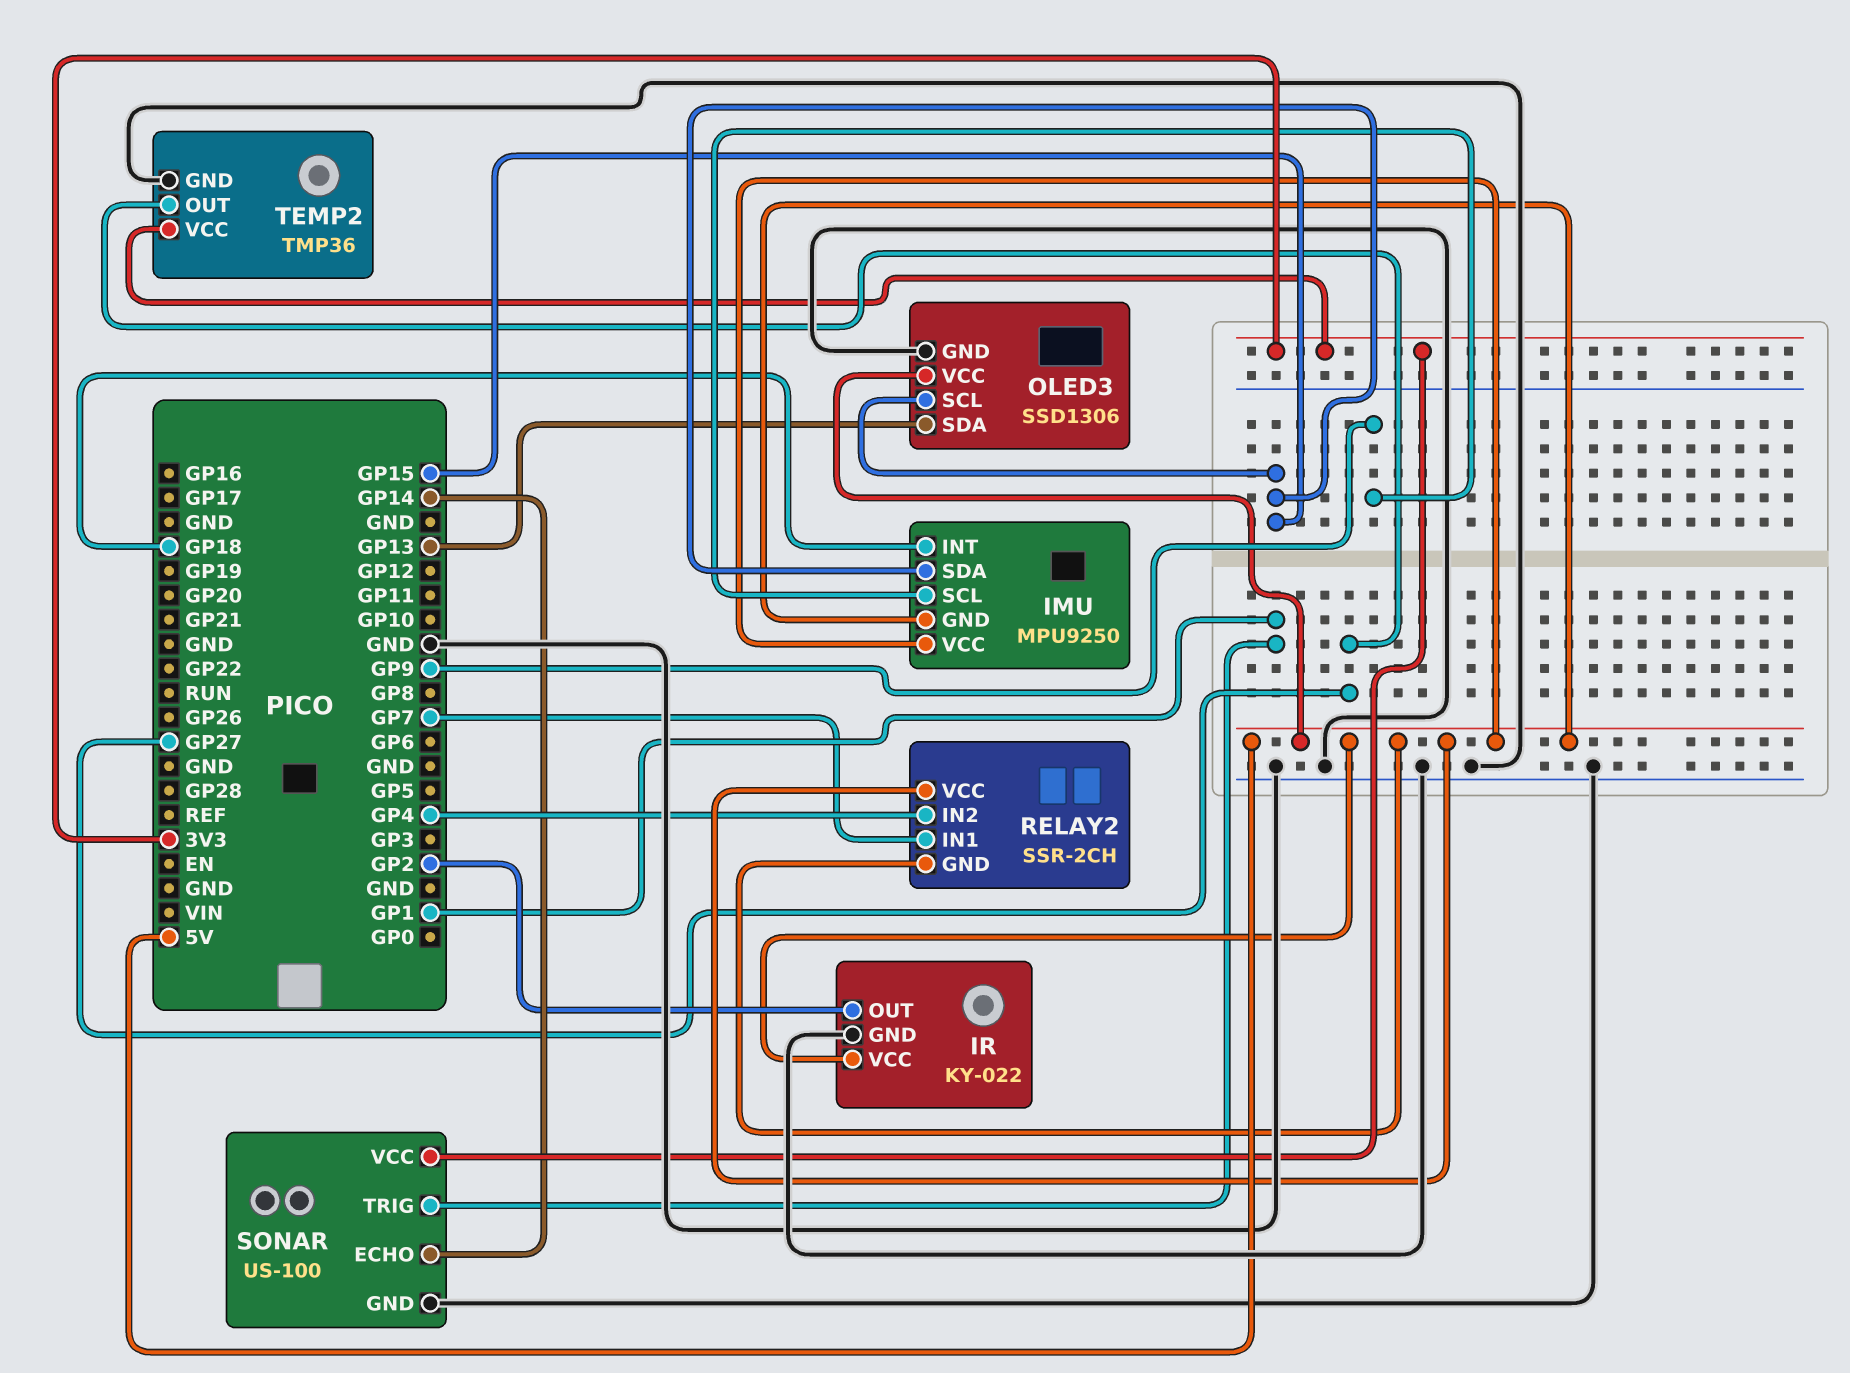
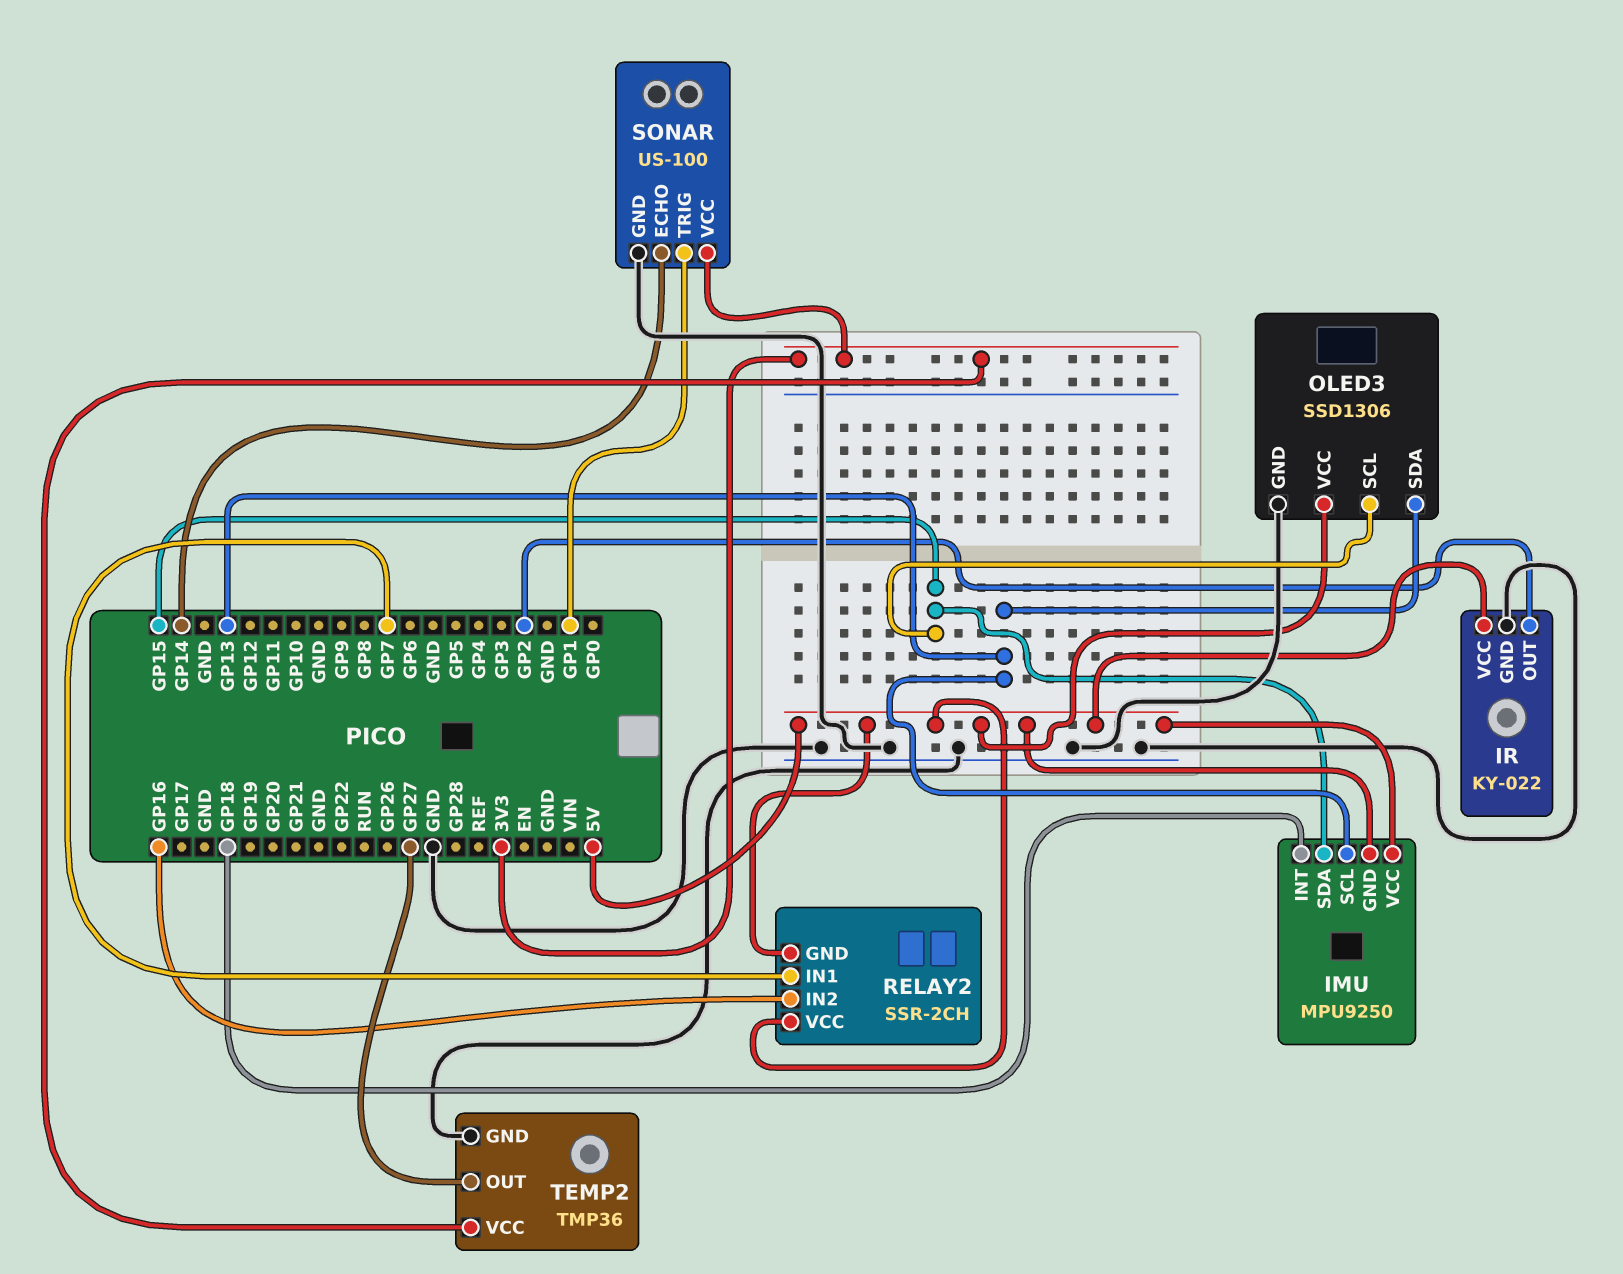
IMU pin SCL: GP9 -> GP13
RELAY2 pin IN2: GP4 -> GP16

